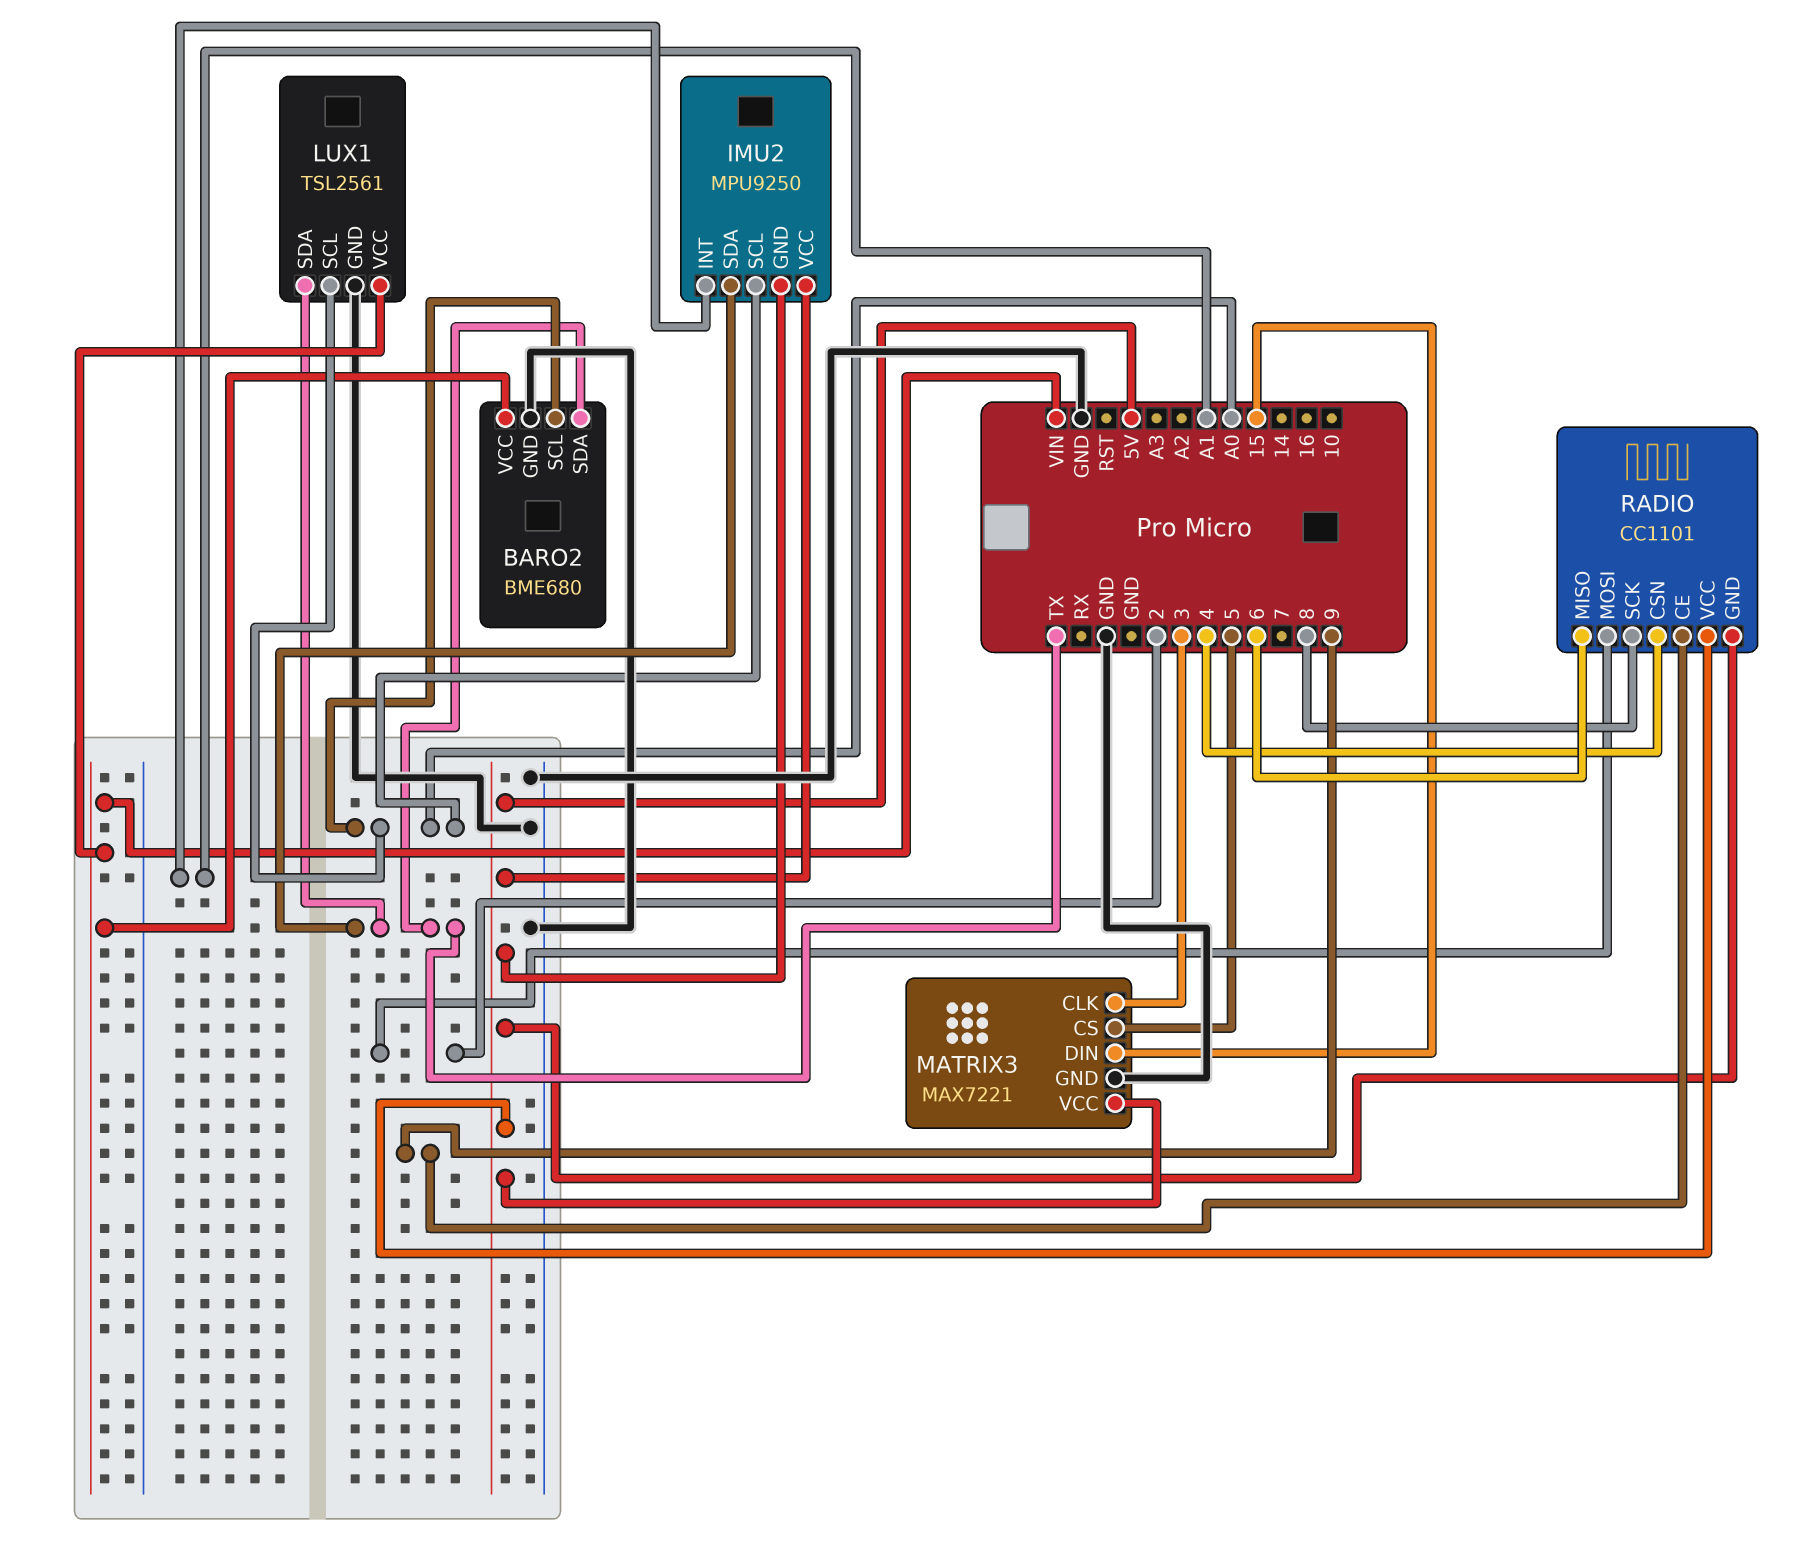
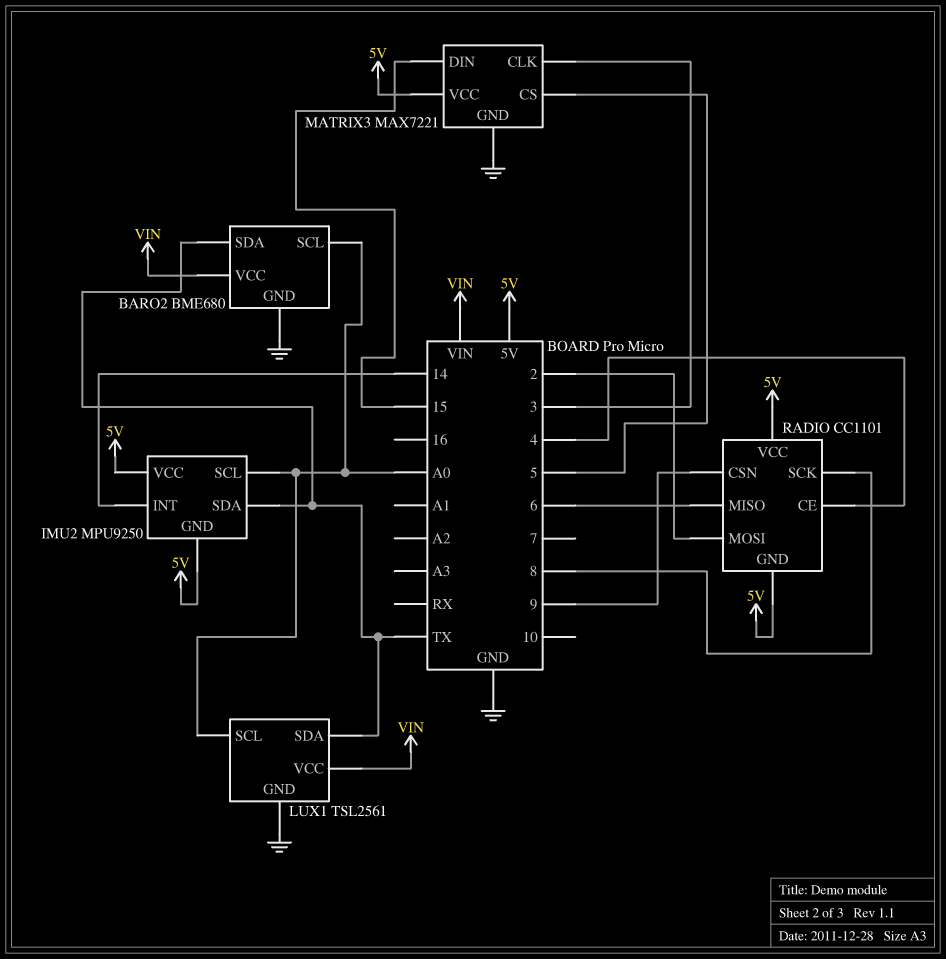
IMU2 pin INT: A1 -> 14
RADIO pin CE: 9 -> 4
RADIO pin CSN: 4 -> 9

